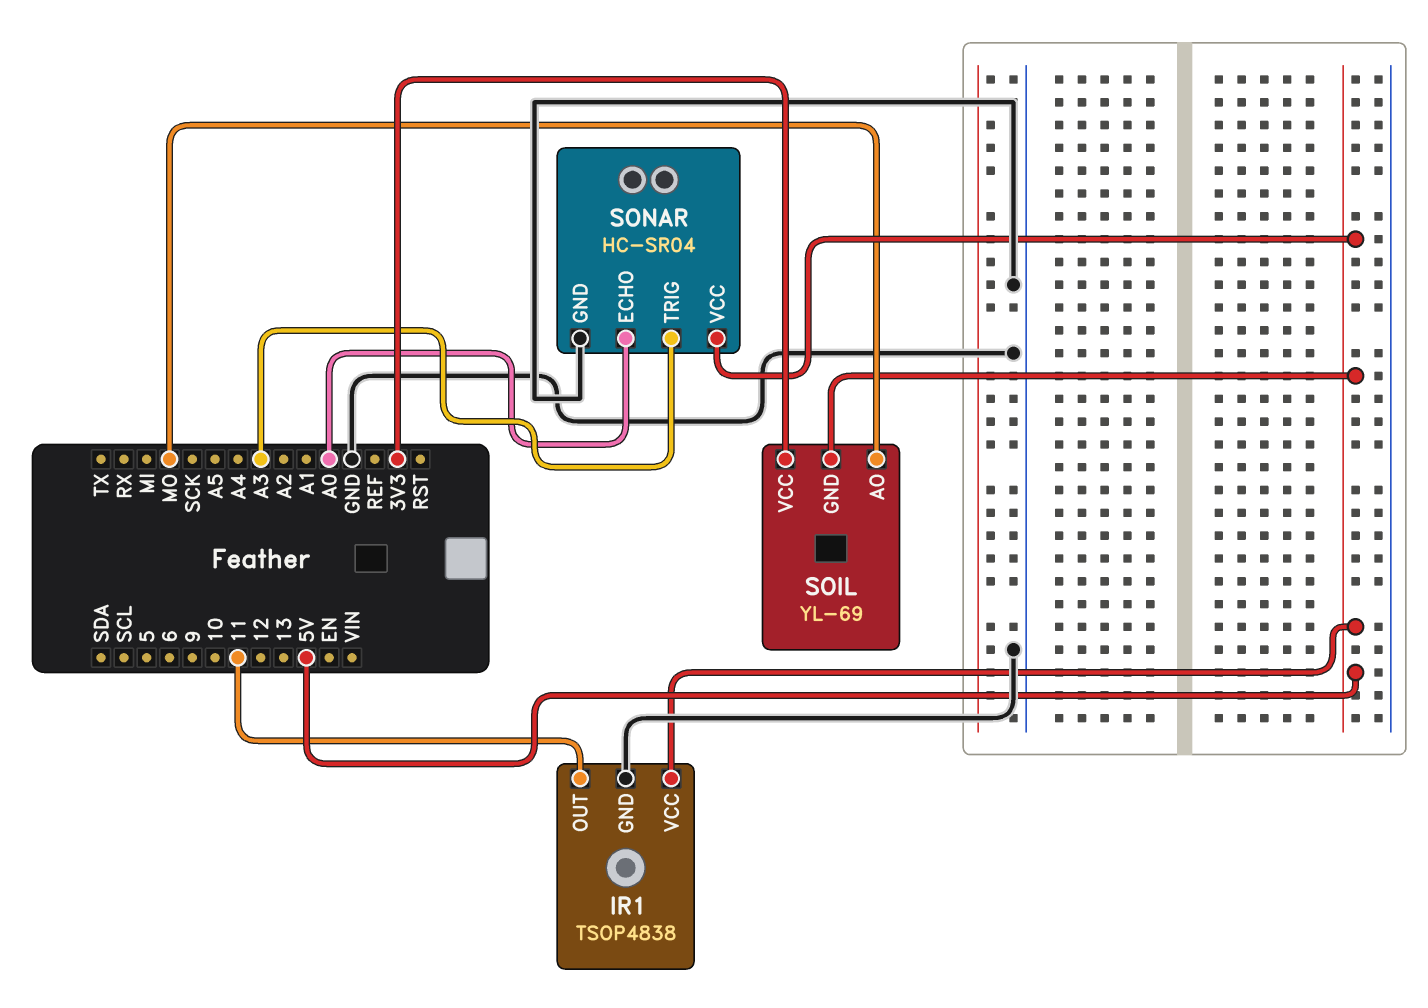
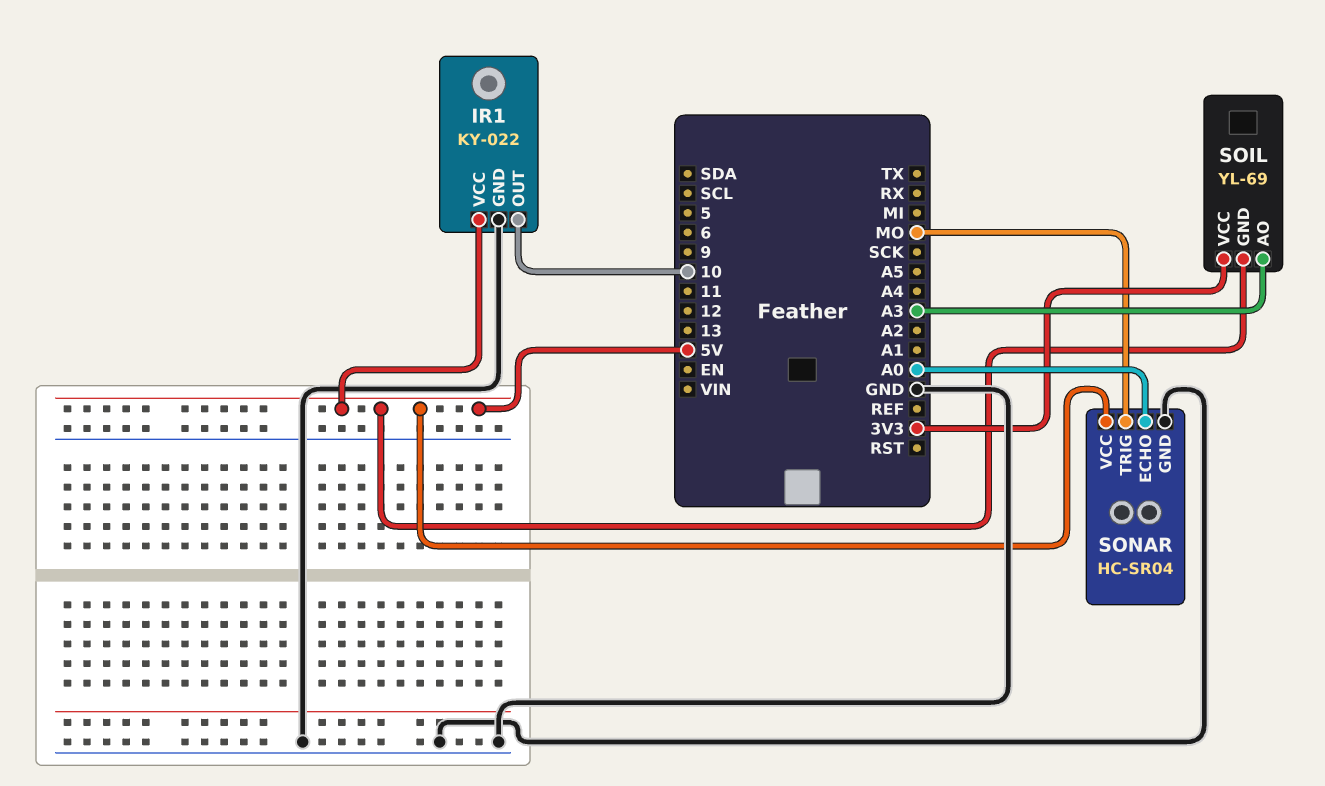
IR1: TSOP4838 -> KY-022
IR1 pin OUT: 11 -> 10
SOIL pin AO: MO -> A3
SONAR pin TRIG: A3 -> MO

